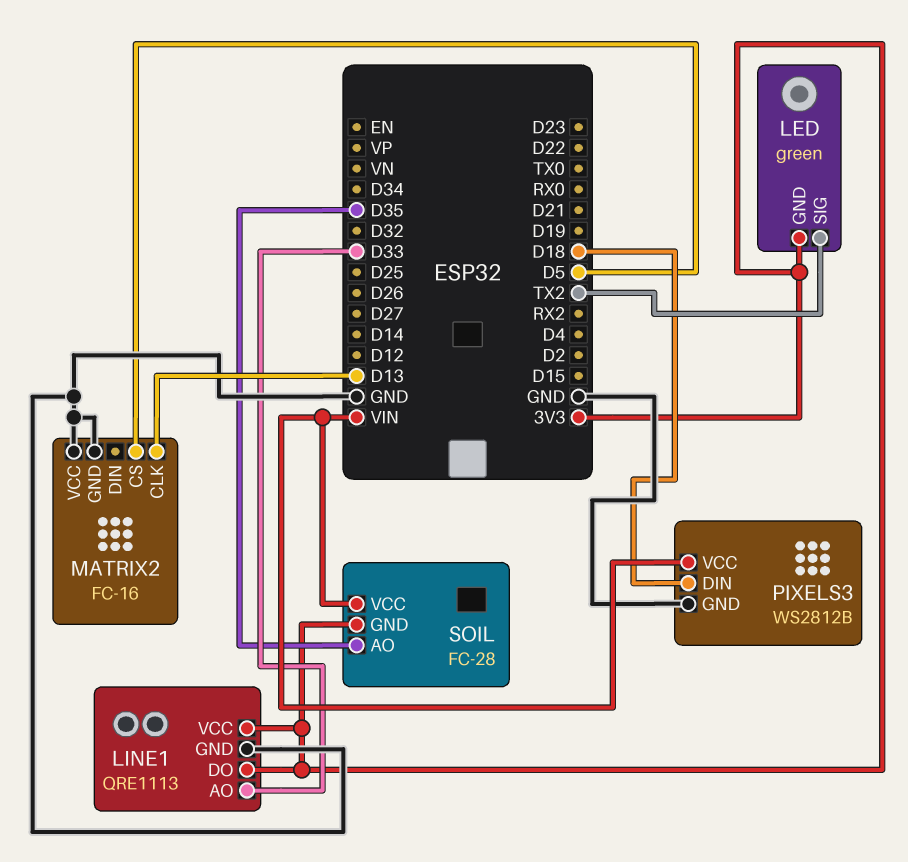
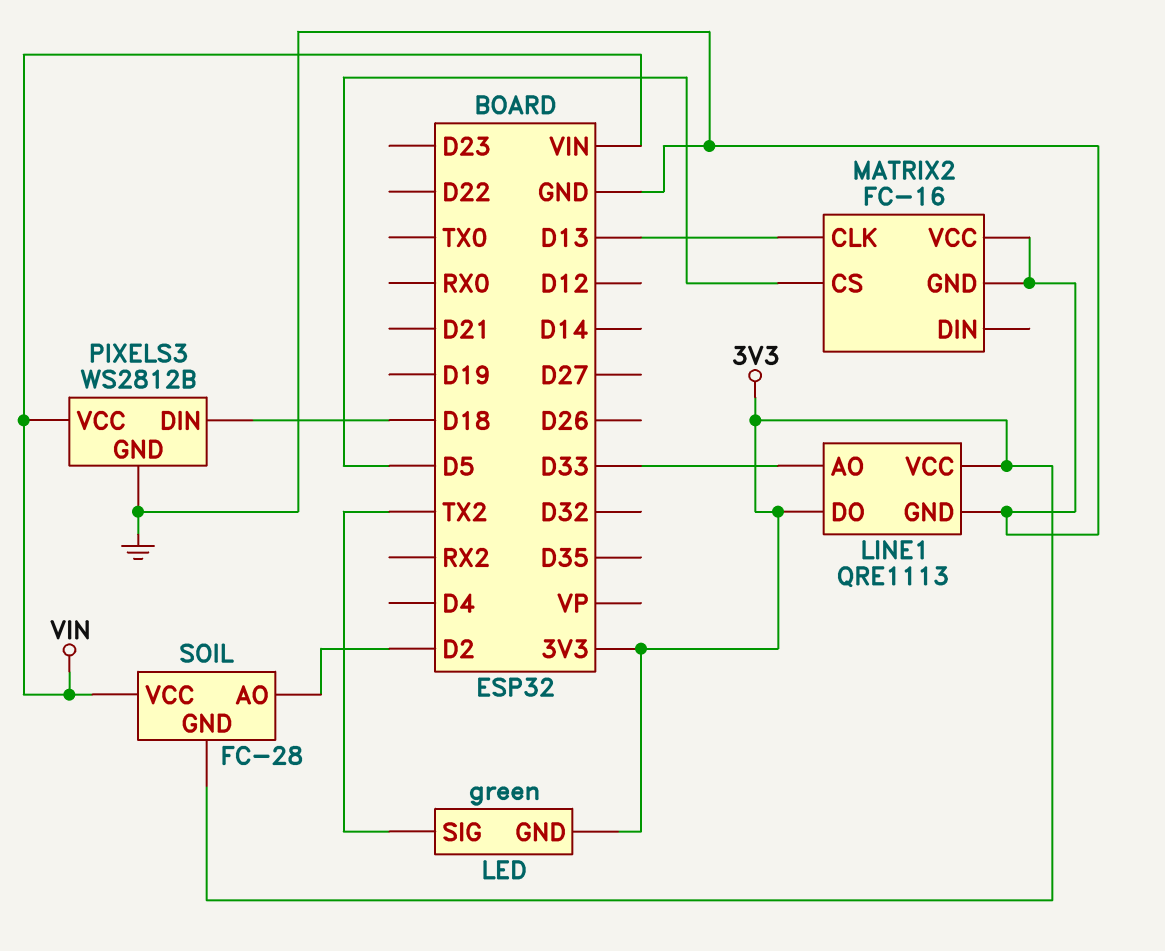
SOIL pin AO: D35 -> D2

